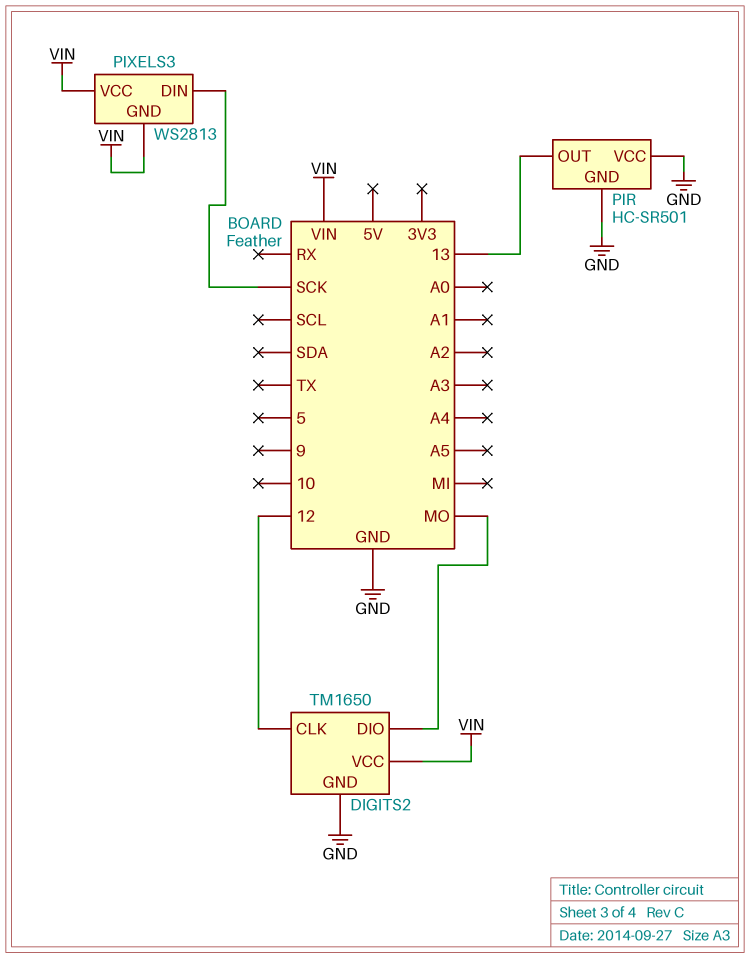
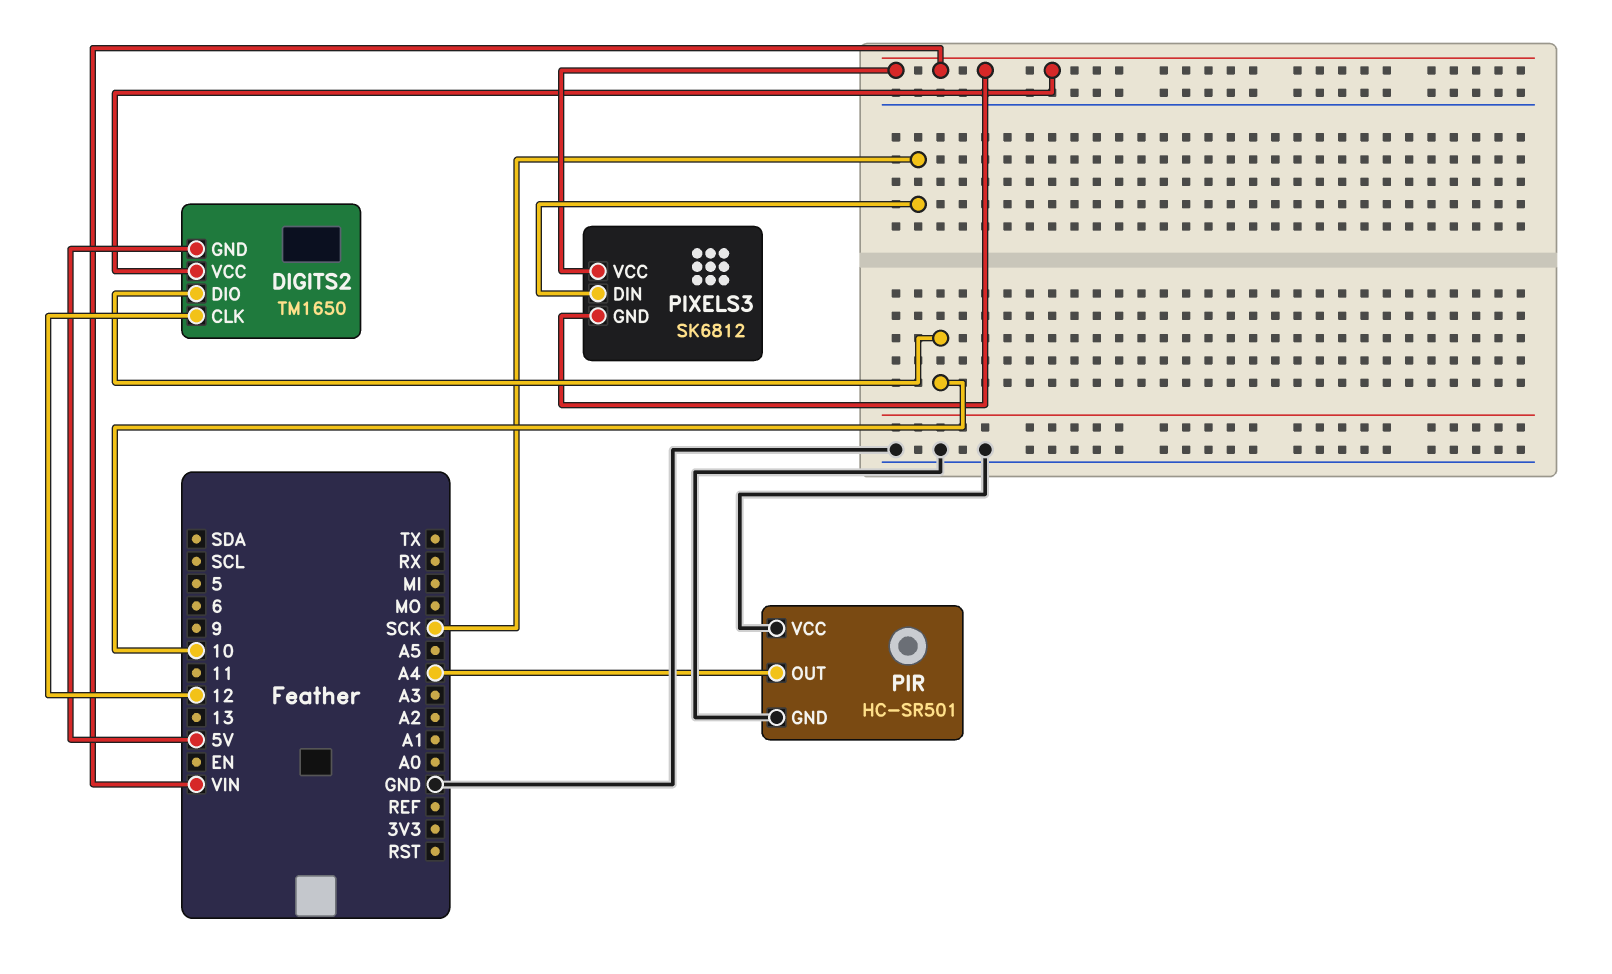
DIGITS2 pin DIO: MO -> 10
DIGITS2 pin GND: GND -> 5V
PIR pin OUT: 13 -> A4
PIXELS3: WS2813 -> SK6812

